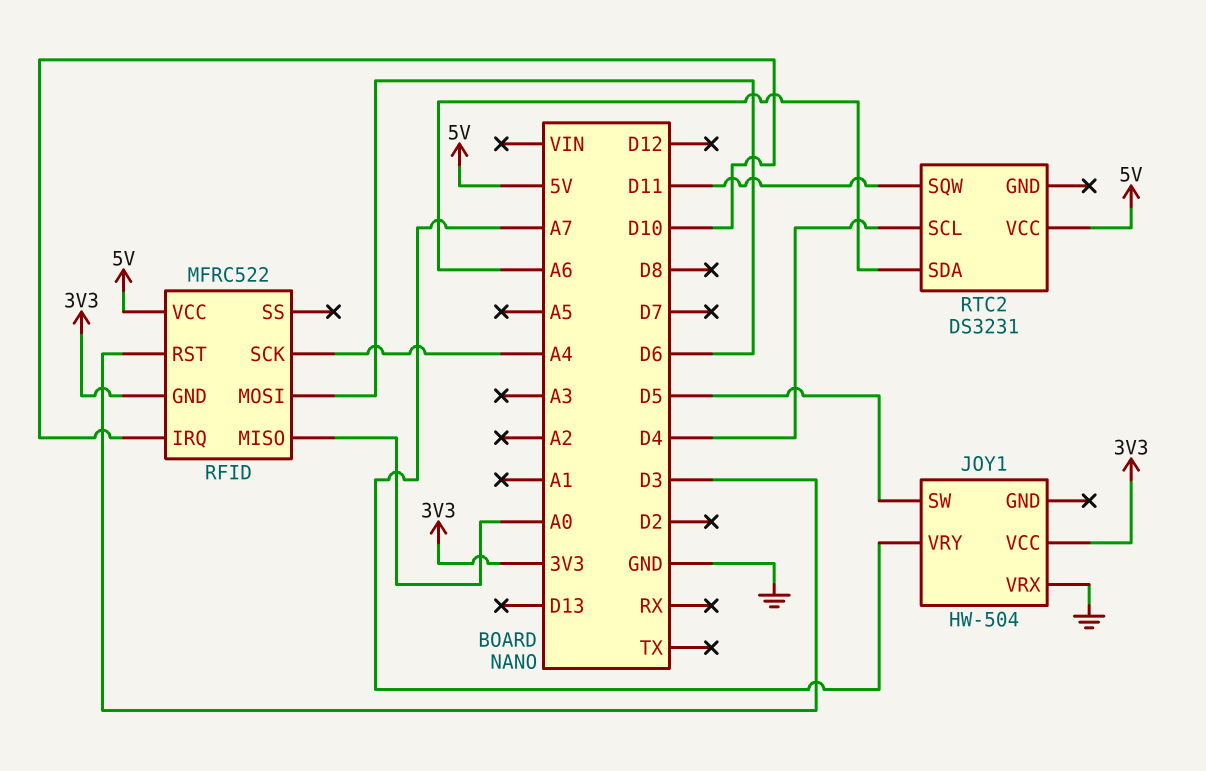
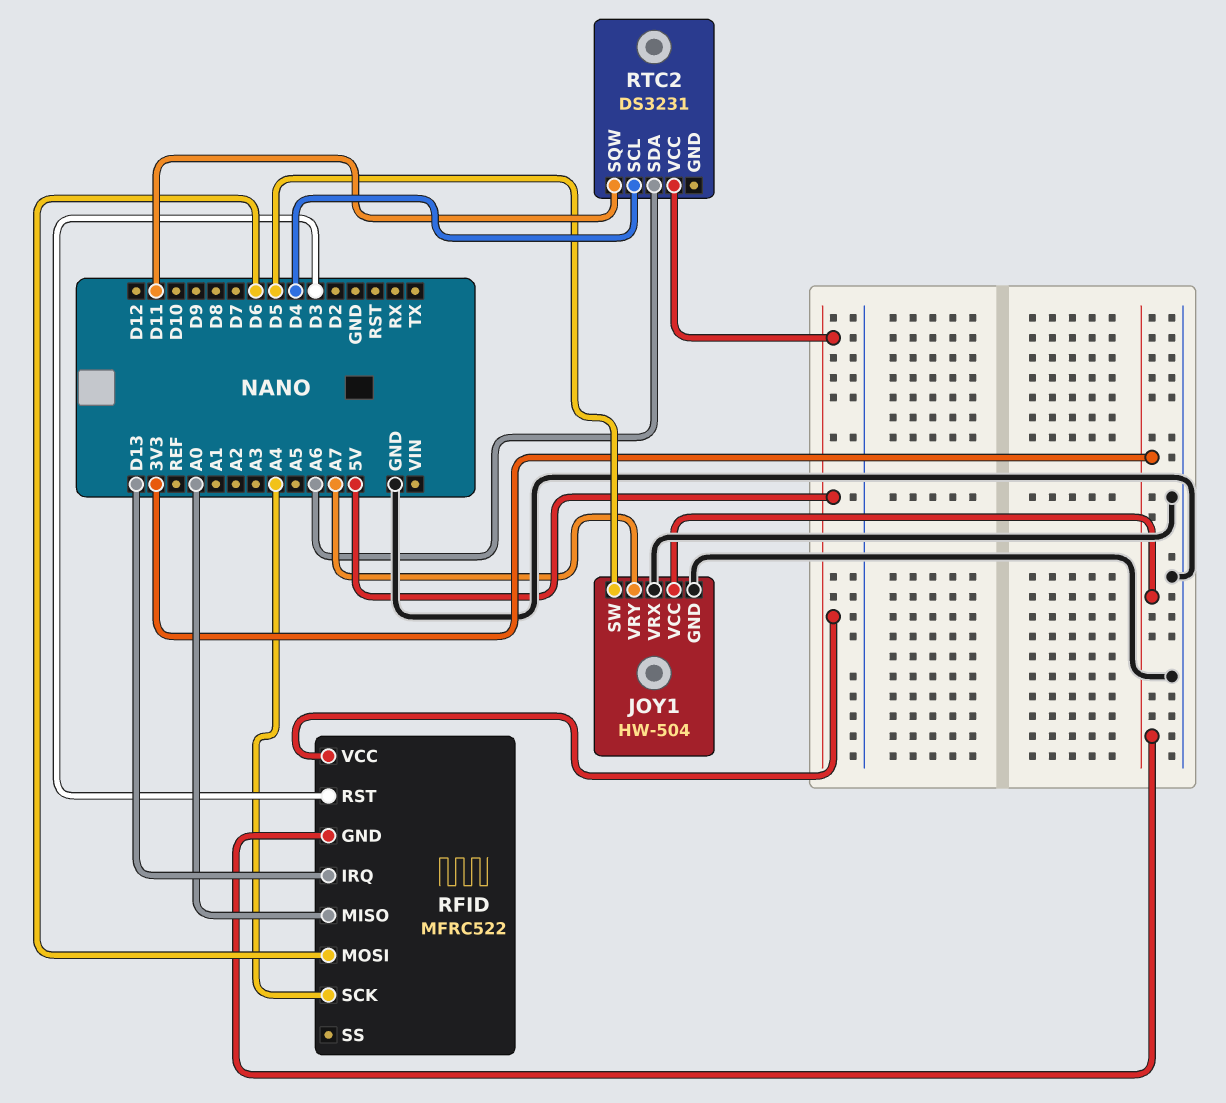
JOY1 pin GND: none -> GND
RFID pin IRQ: D10 -> D13

